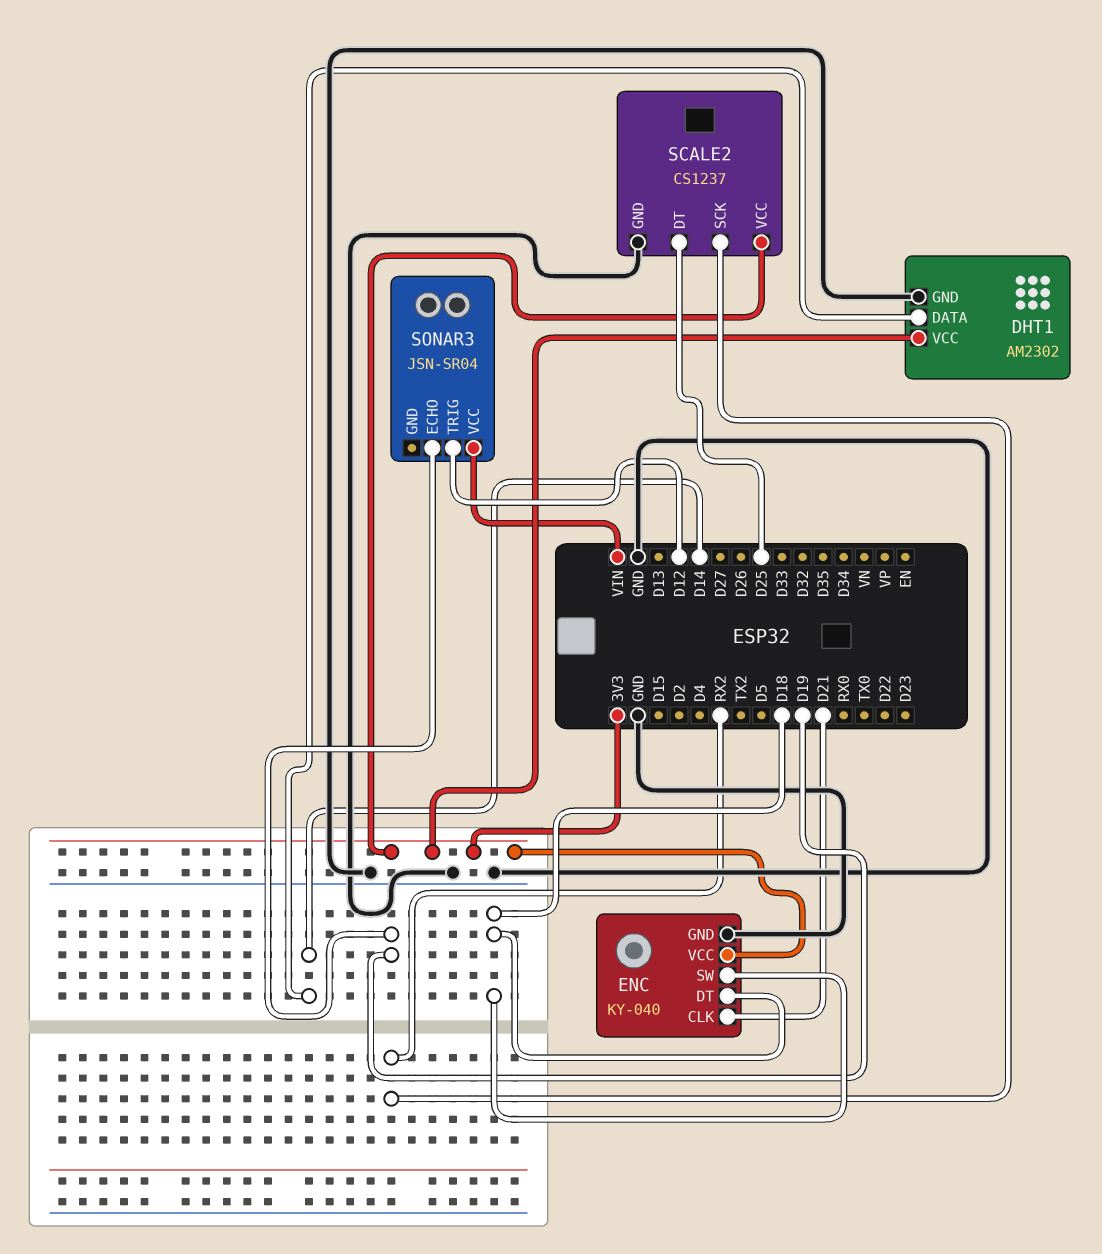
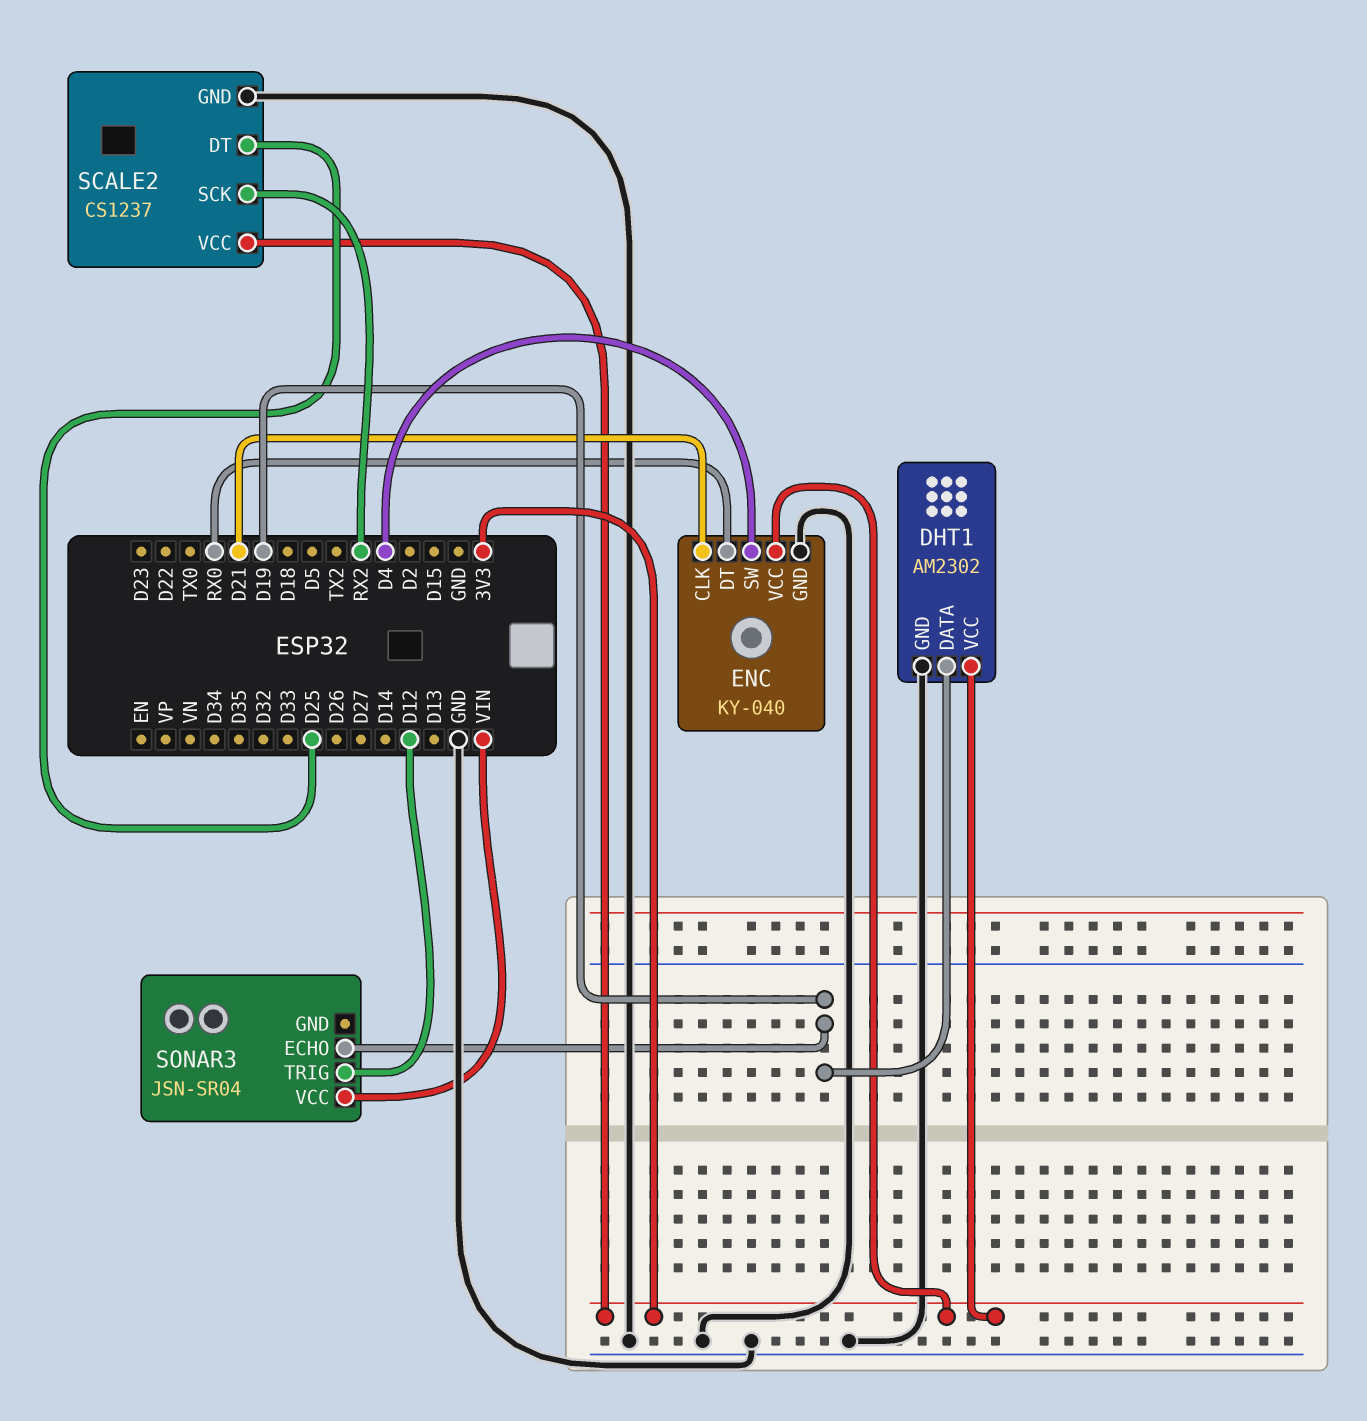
DHT1 pin DATA: D14 -> D19
ENC pin DT: D18 -> RX0
ENC pin SW: D18 -> D4

